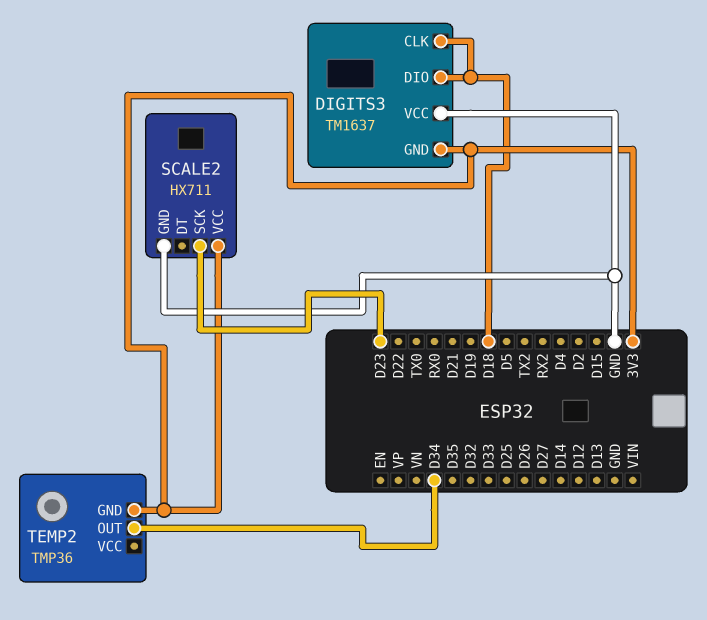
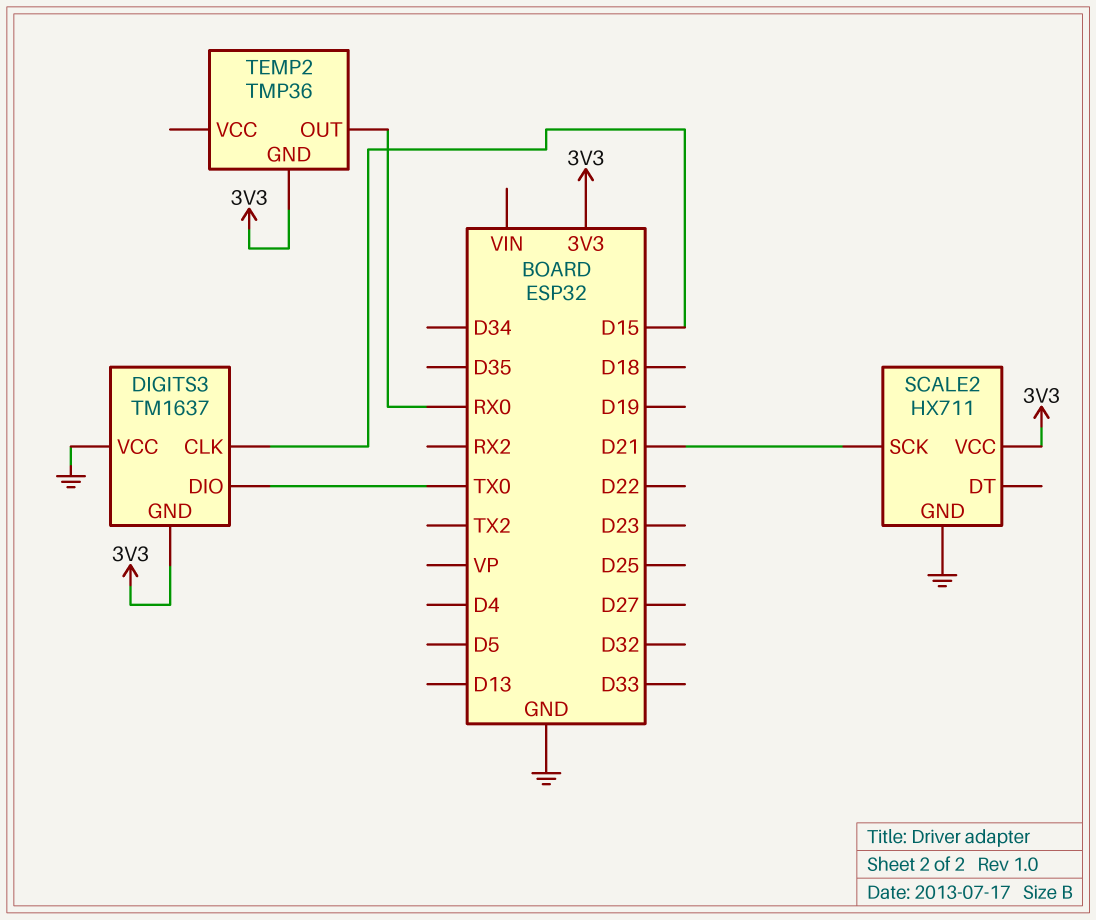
DIGITS3 pin CLK: D18 -> D15
DIGITS3 pin DIO: D18 -> TX0
SCALE2 pin SCK: D23 -> D21
TEMP2 pin OUT: D34 -> RX0

